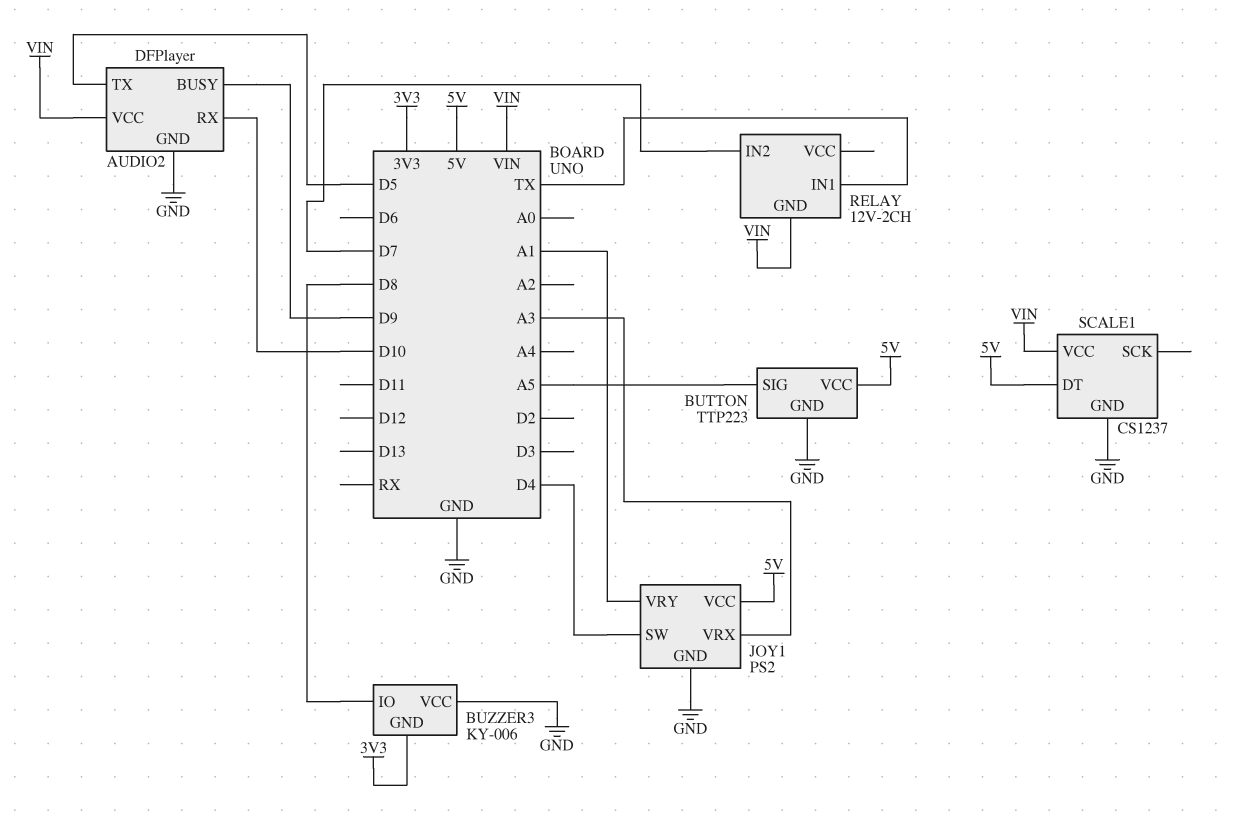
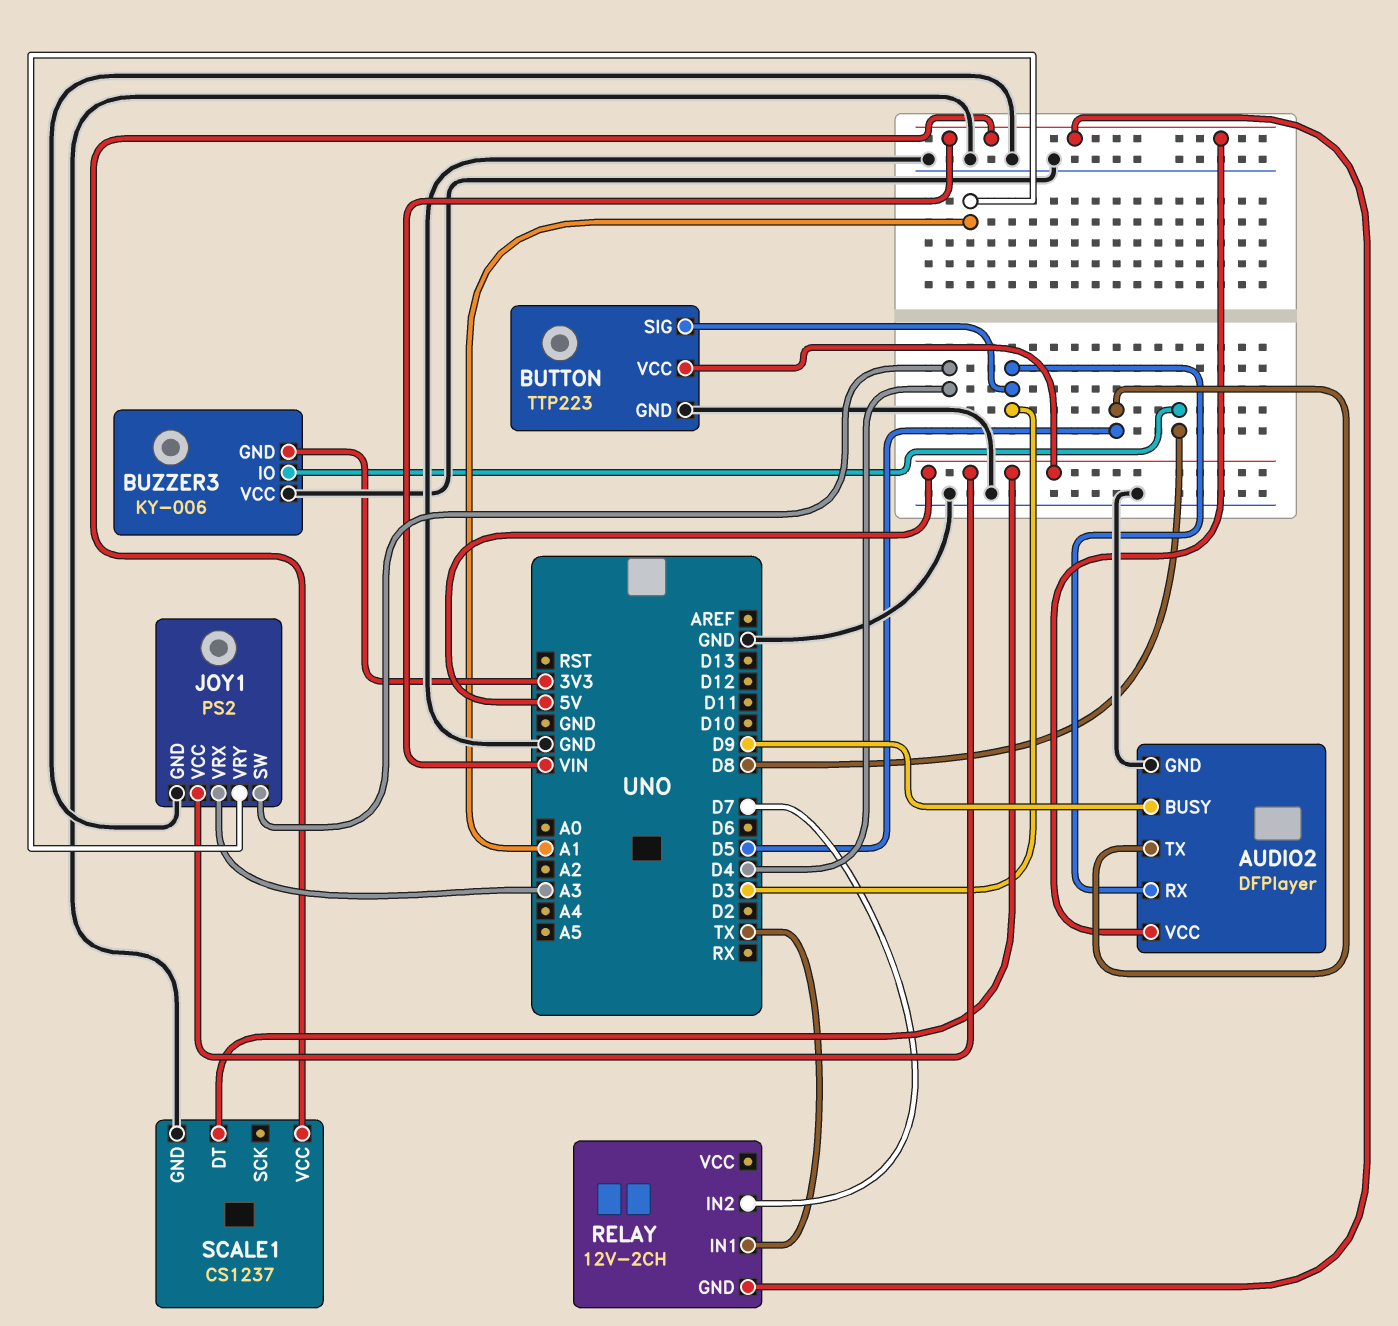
AUDIO2 pin RX: D10 -> D3
BUTTON pin SIG: A5 -> D3

